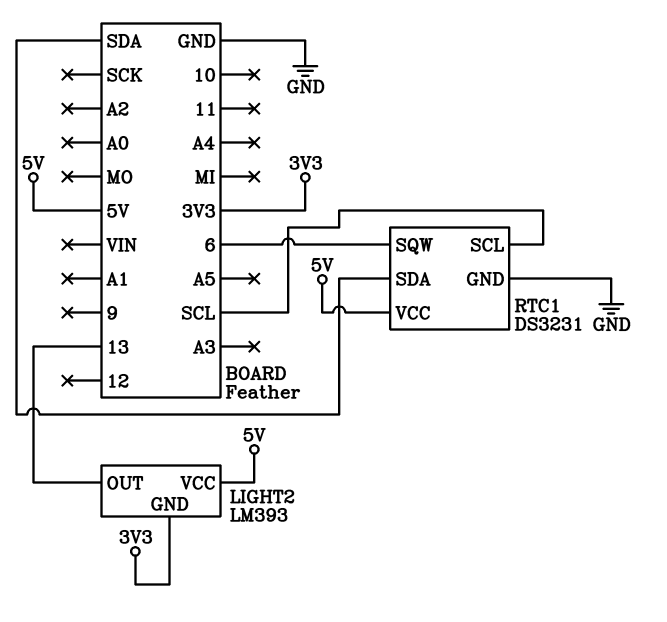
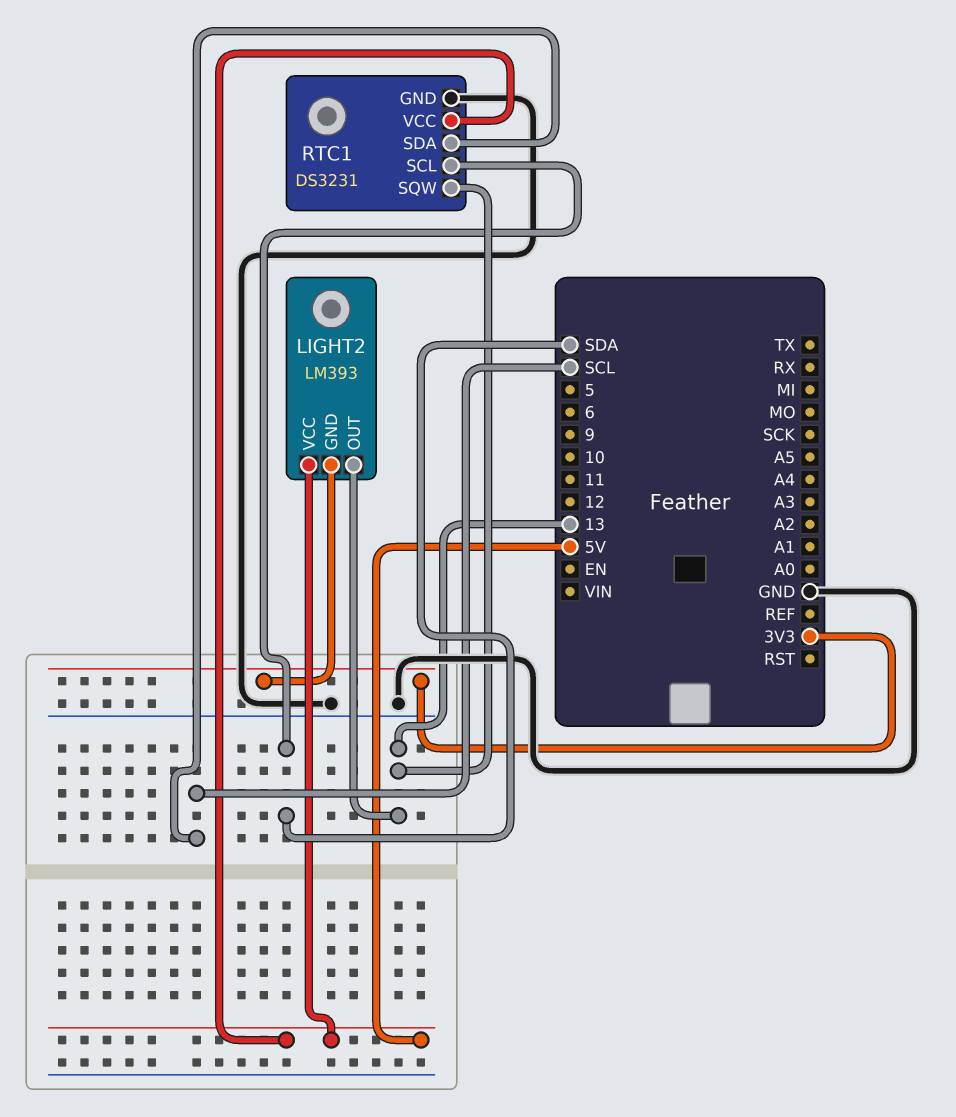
RTC1 pin SCL: SCL -> SDA
RTC1 pin SDA: SDA -> SCL
RTC1 pin SQW: 6 -> 13

